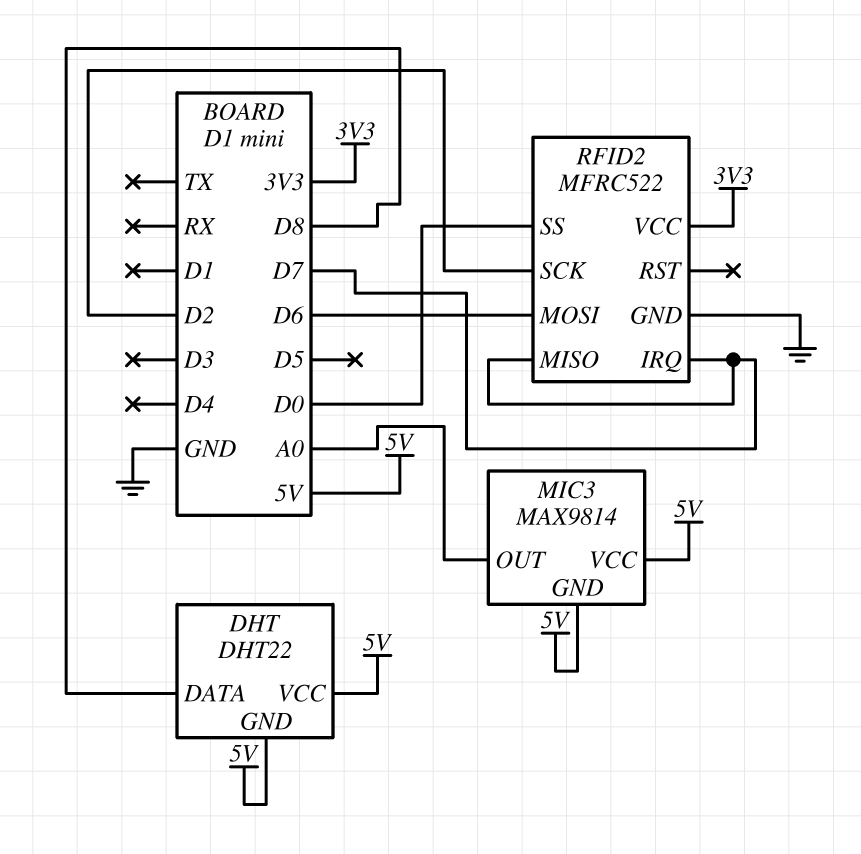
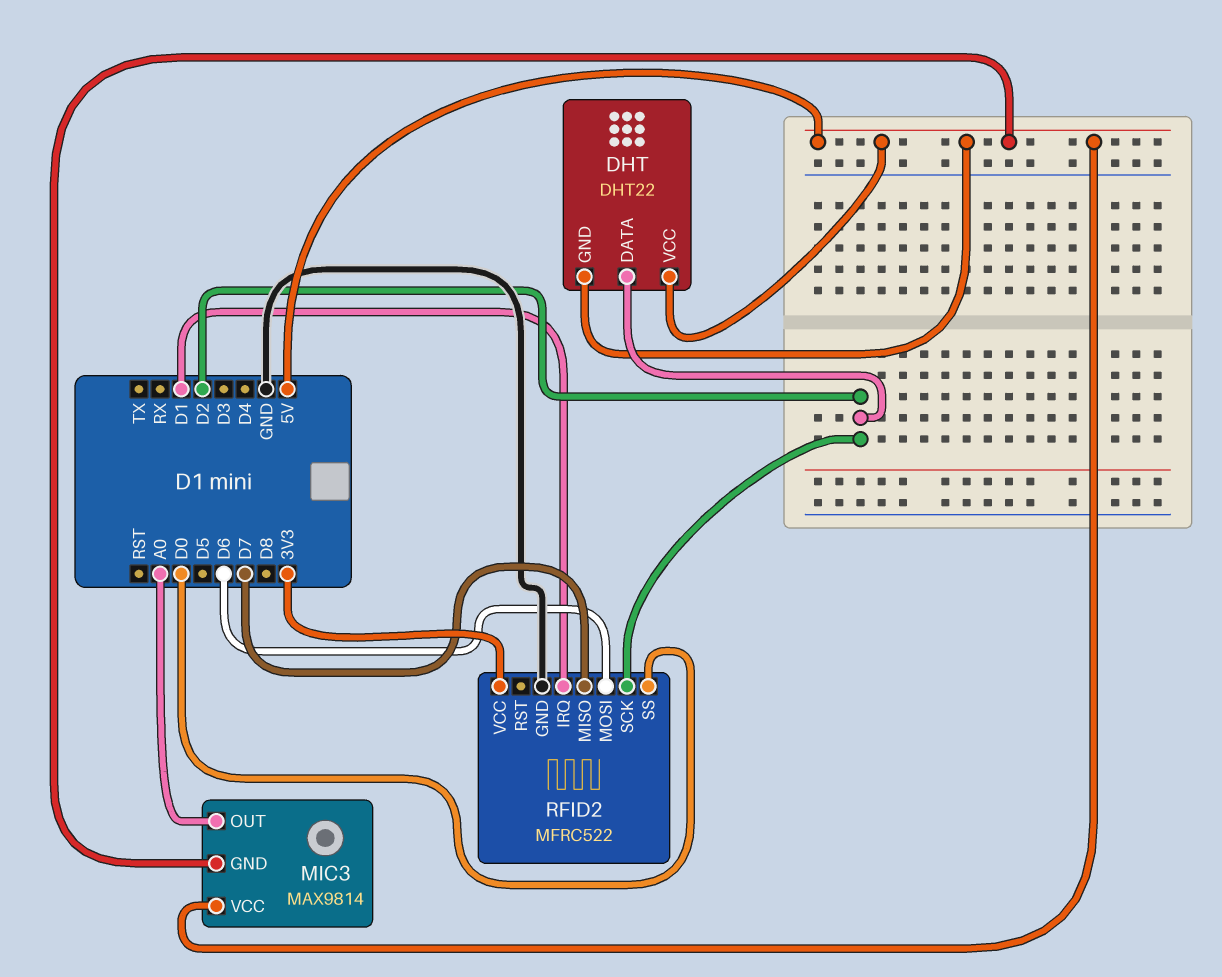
DHT pin DATA: D8 -> D2
RFID2 pin IRQ: D7 -> D1

